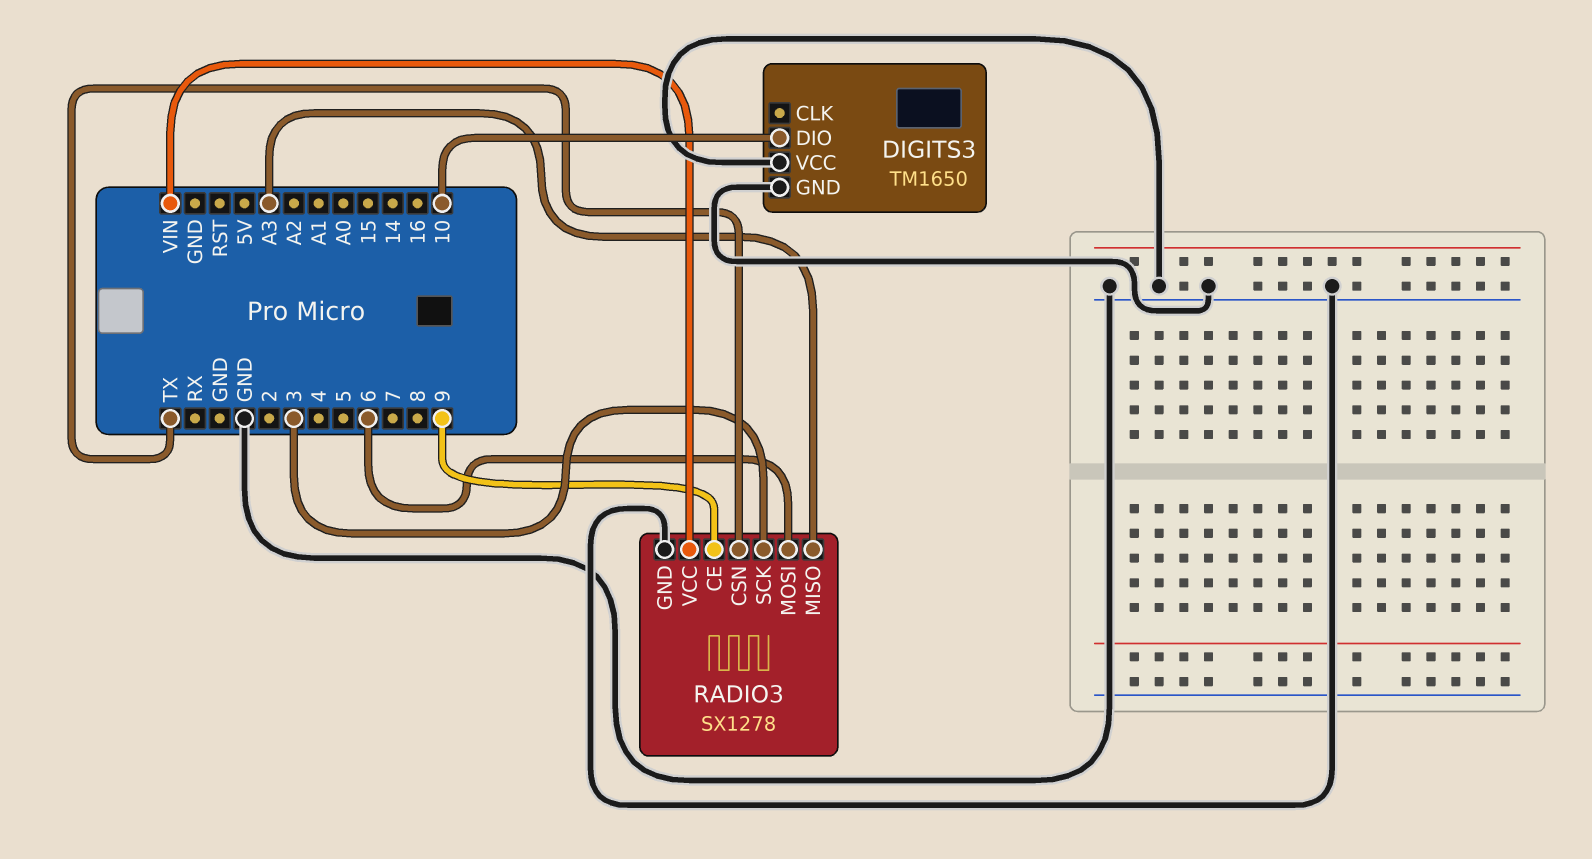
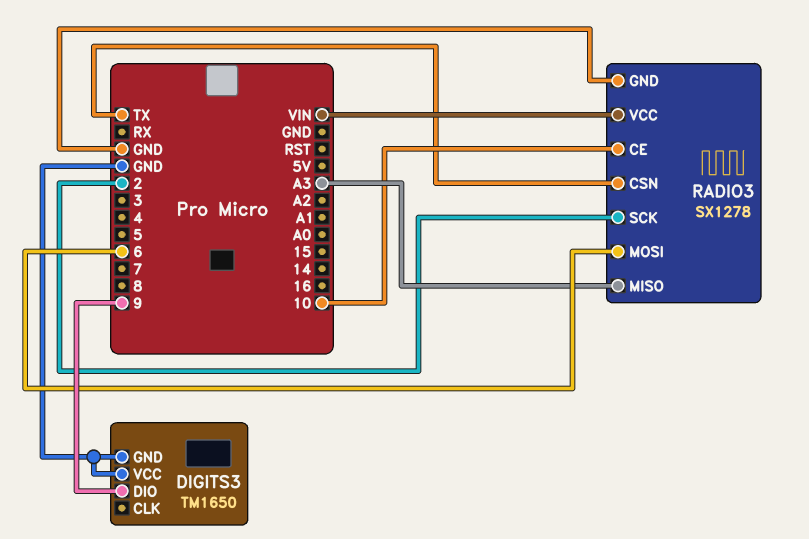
DIGITS3 pin DIO: 10 -> 9
RADIO3 pin CE: 9 -> 10
RADIO3 pin SCK: 3 -> 2

